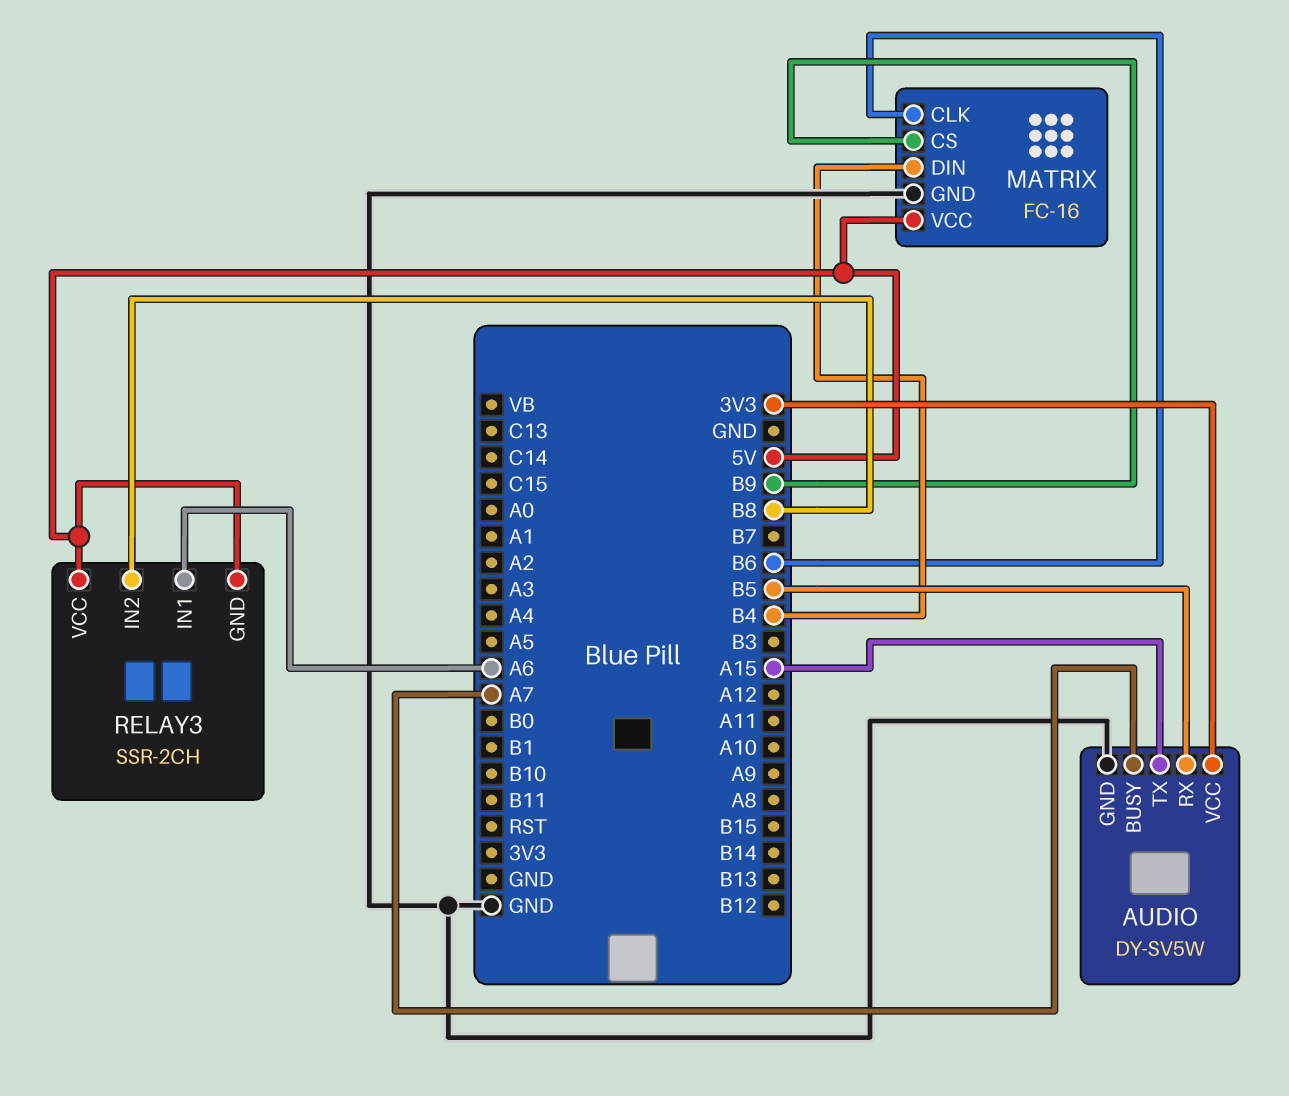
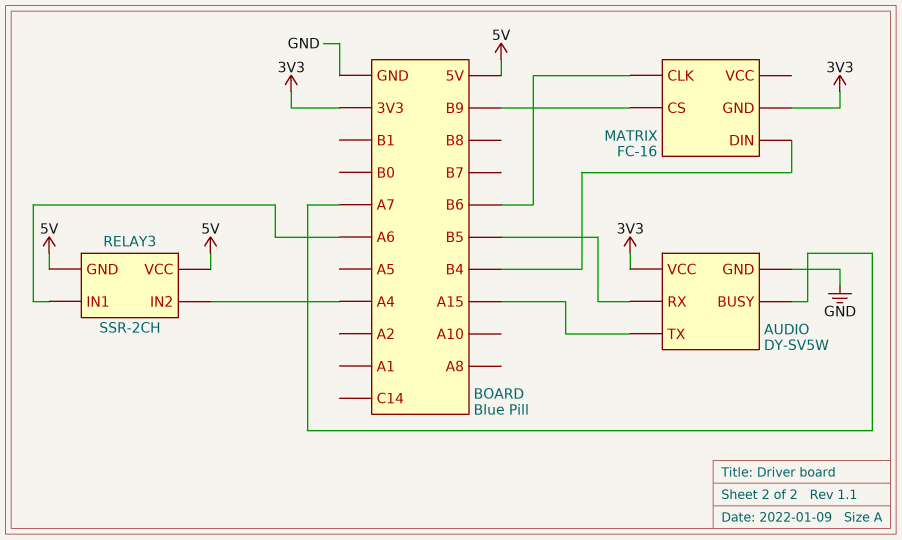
MATRIX pin GND: GND -> 3V3
MATRIX pin VCC: 5V -> none
RELAY3 pin IN2: B8 -> A4

